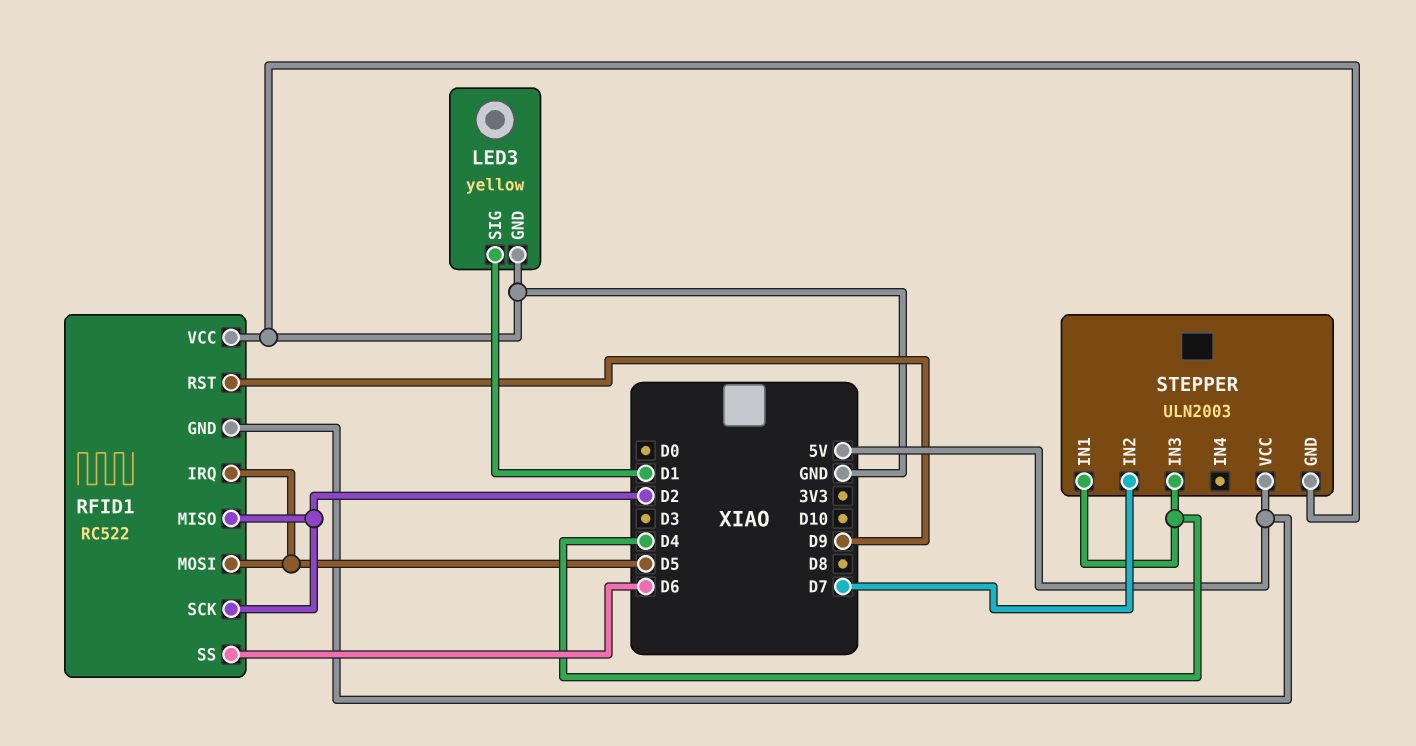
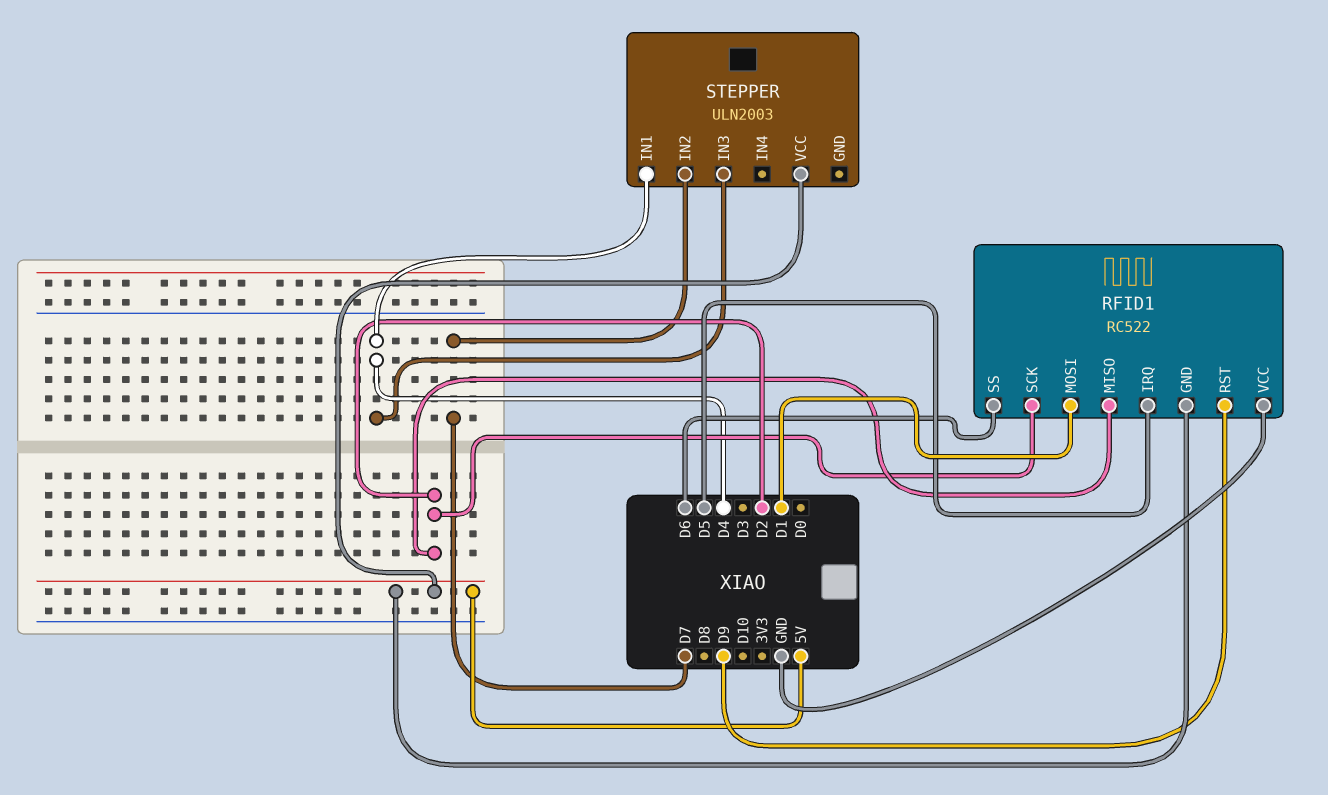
LED3: yellow -> none
LED3 pin GND: GND -> none
LED3 pin SIG: D1 -> none
RFID1 pin MOSI: D5 -> D1
STEPPER pin GND: GND -> none

